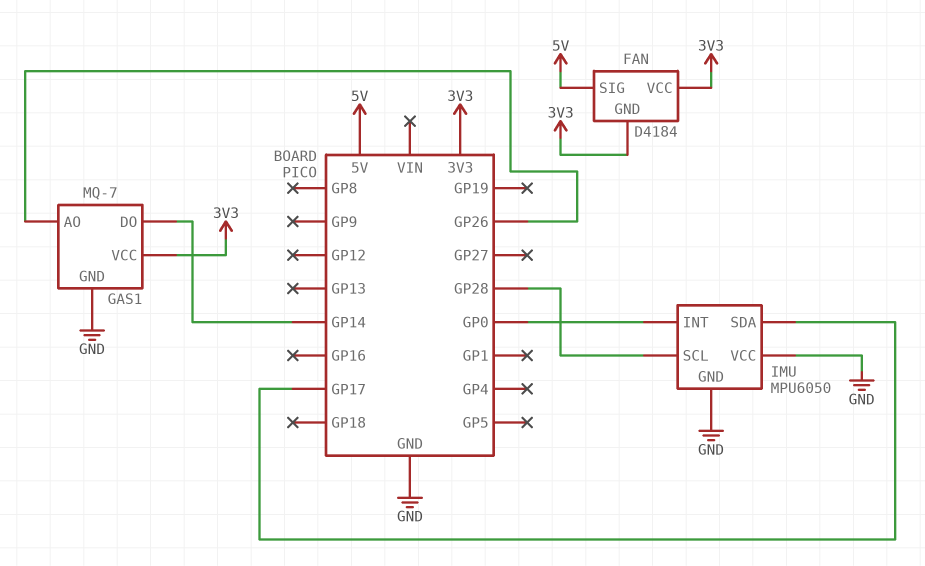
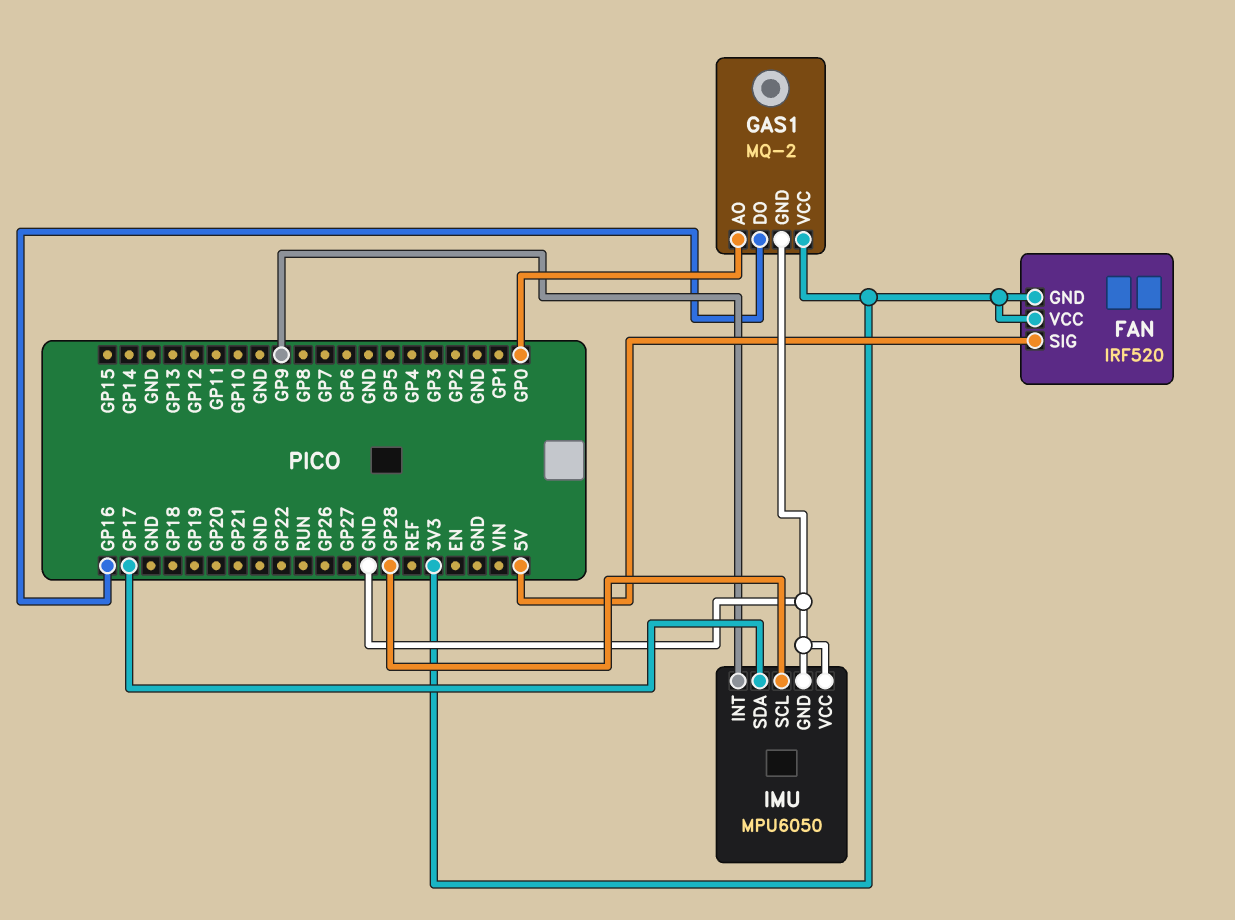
FAN: D4184 -> IRF520
GAS1: MQ-7 -> MQ-2
GAS1 pin AO: GP26 -> GP0
GAS1 pin DO: GP14 -> GP16
IMU pin INT: GP0 -> GP9

